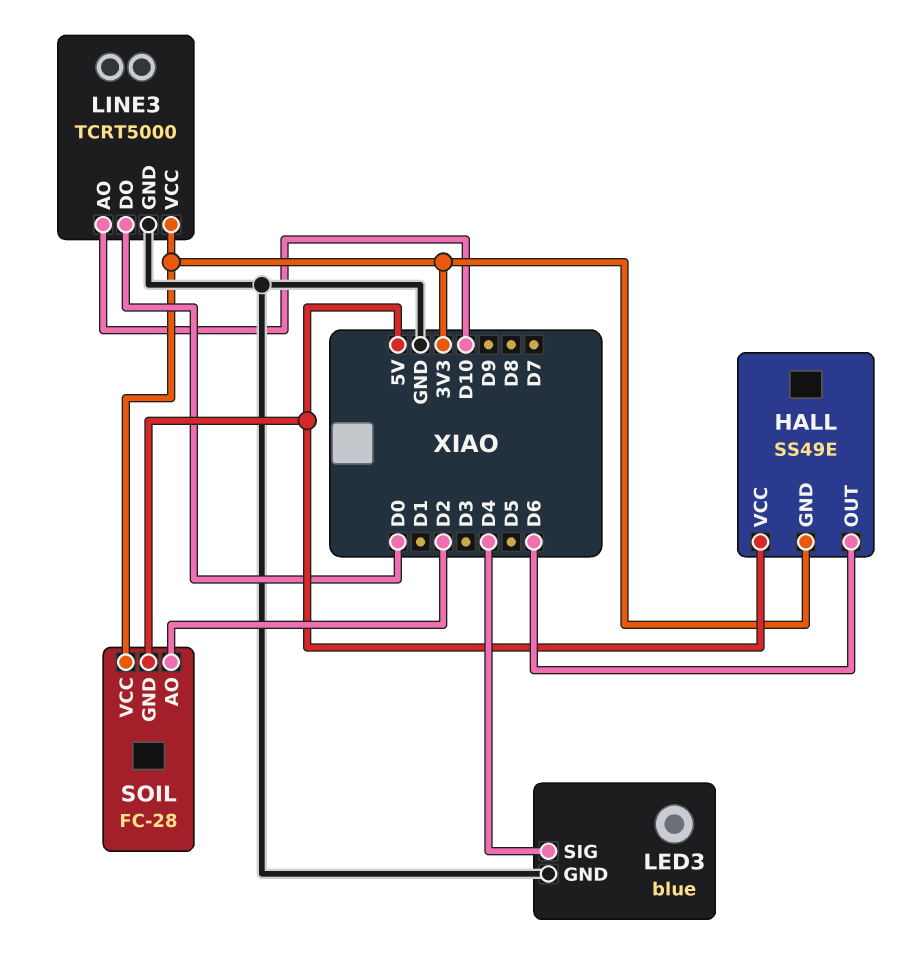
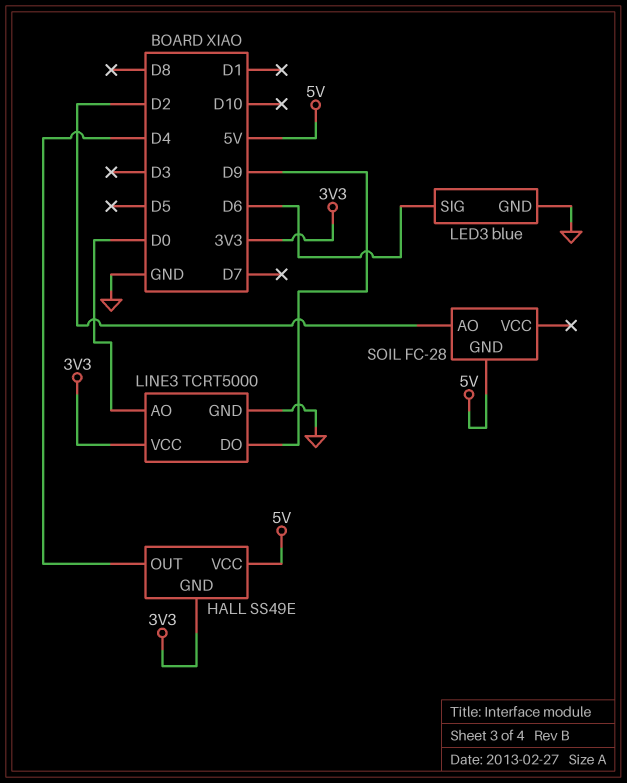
HALL pin OUT: D6 -> D4
LED3 pin SIG: D4 -> D6
LINE3 pin AO: D10 -> D0
LINE3 pin DO: D0 -> D9
SOIL pin VCC: 3V3 -> none

